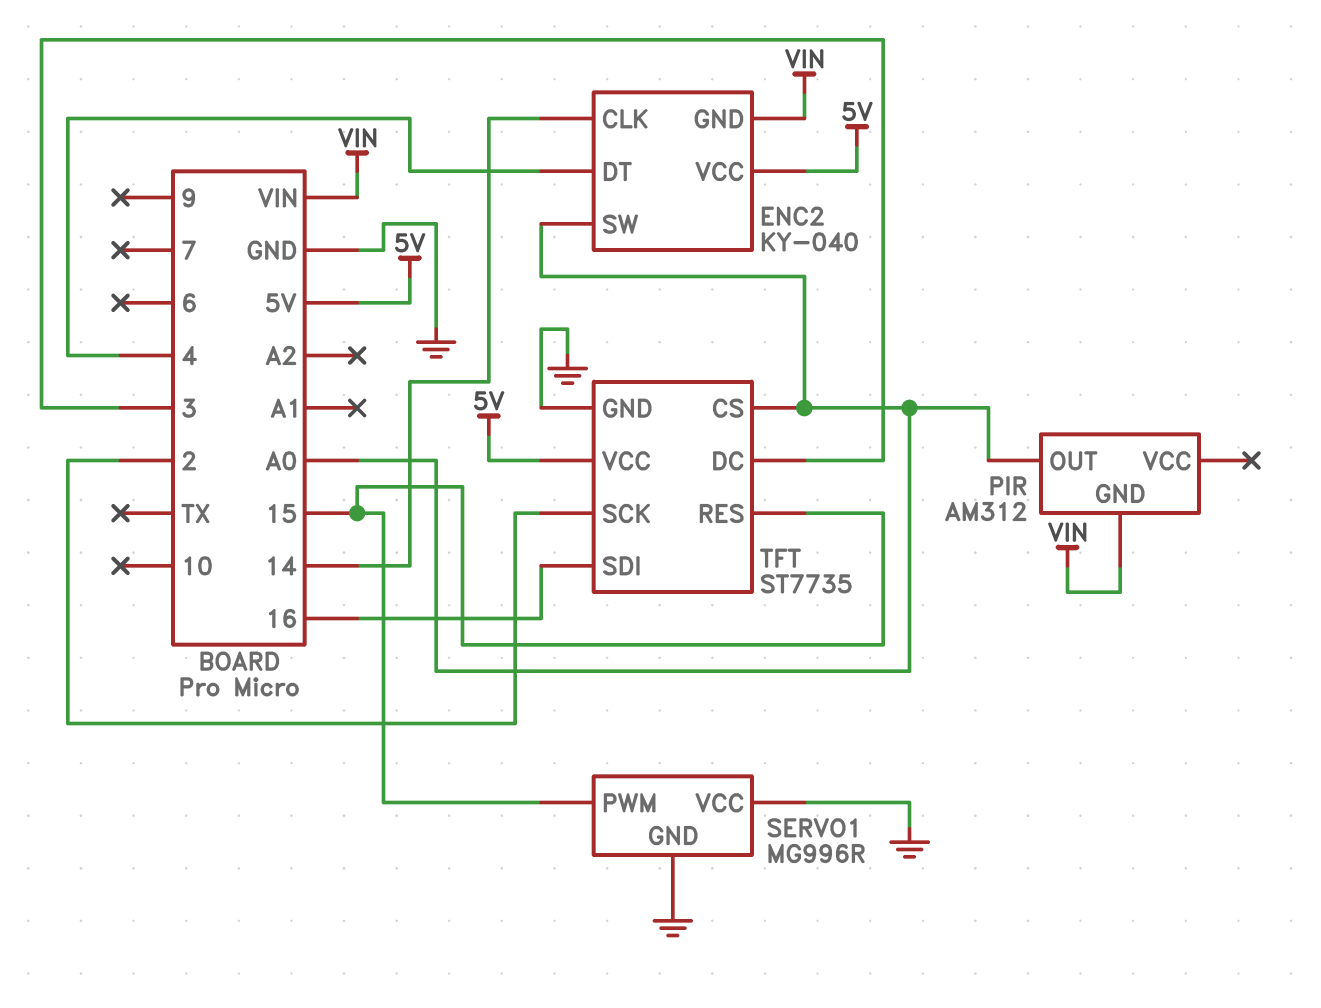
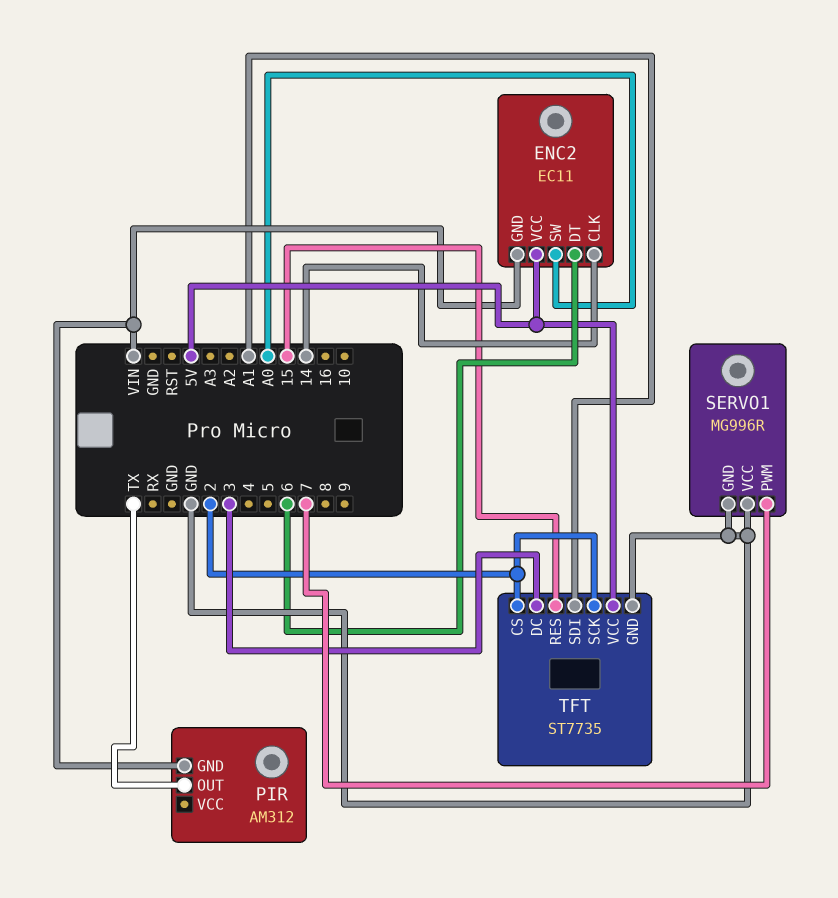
ENC2: KY-040 -> EC11
ENC2 pin DT: 4 -> 6
PIR pin OUT: A0 -> TX
SERVO1 pin PWM: 15 -> 7
TFT pin CS: A0 -> 2
TFT pin SDI: 16 -> A1

